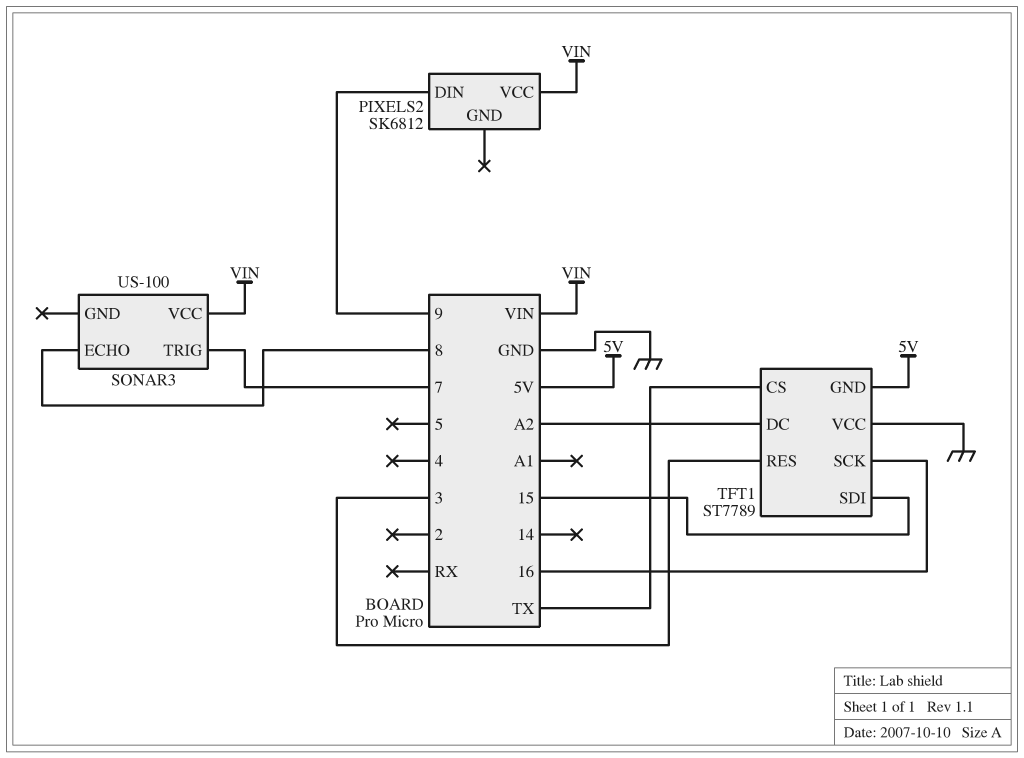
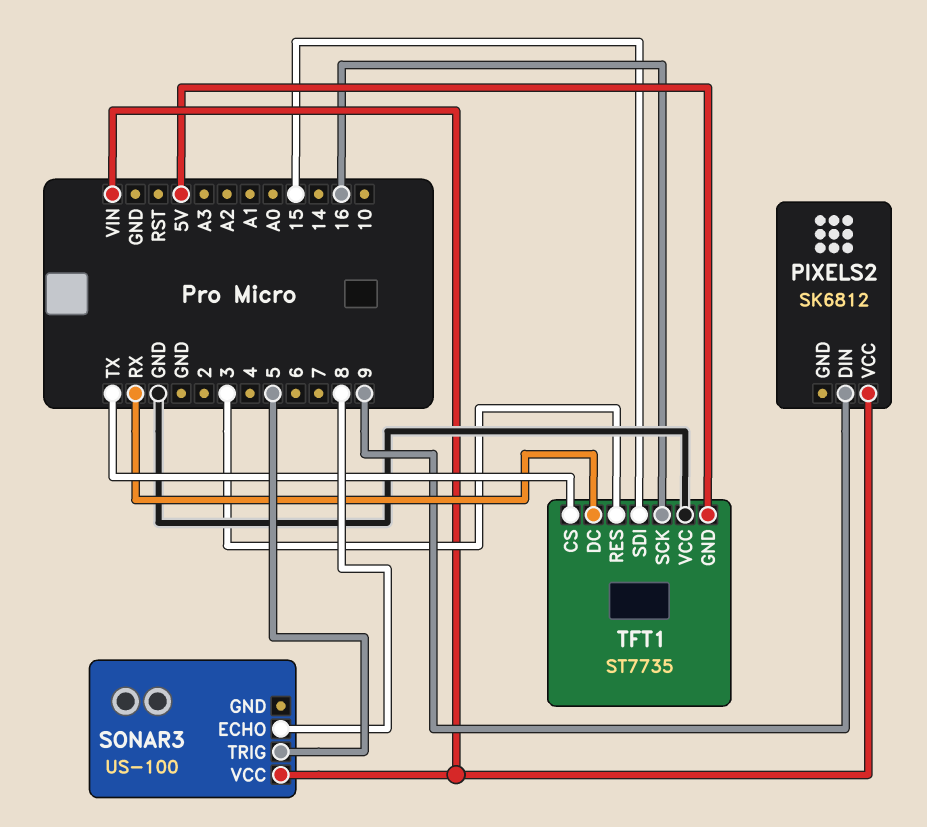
SONAR3 pin TRIG: 7 -> 5
TFT1: ST7789 -> ST7735
TFT1 pin DC: A2 -> RX

